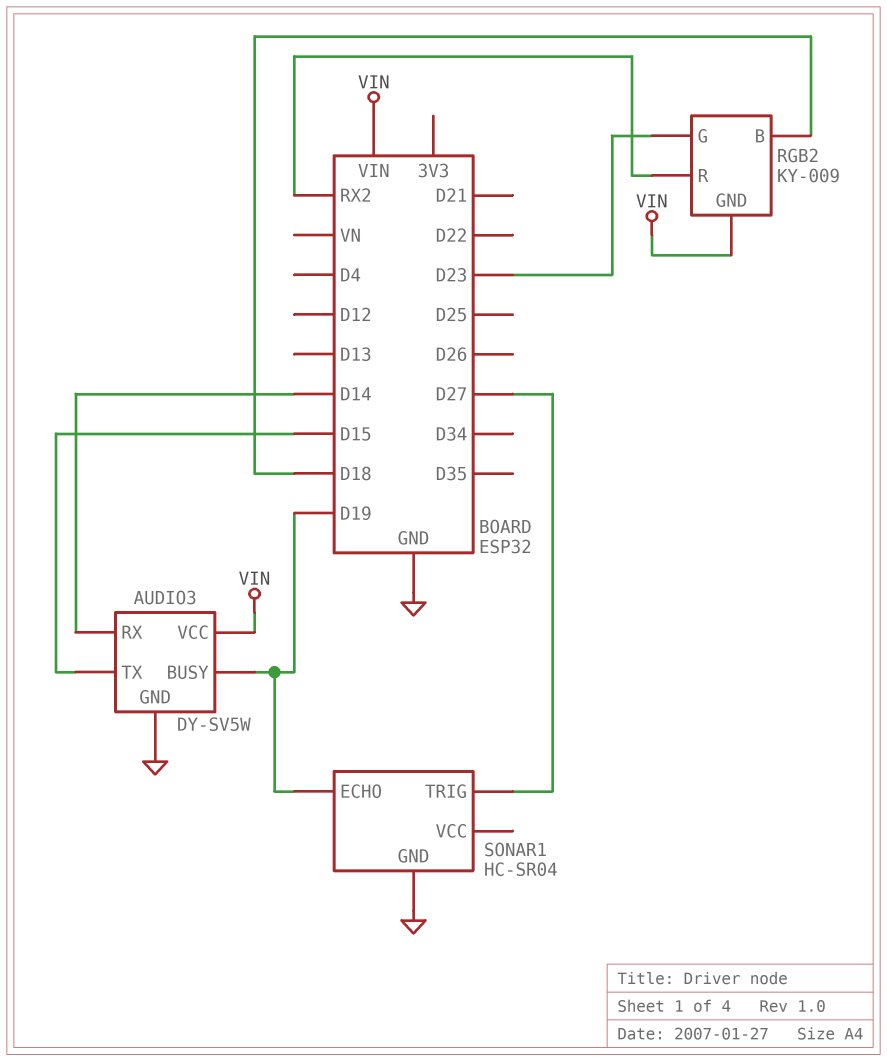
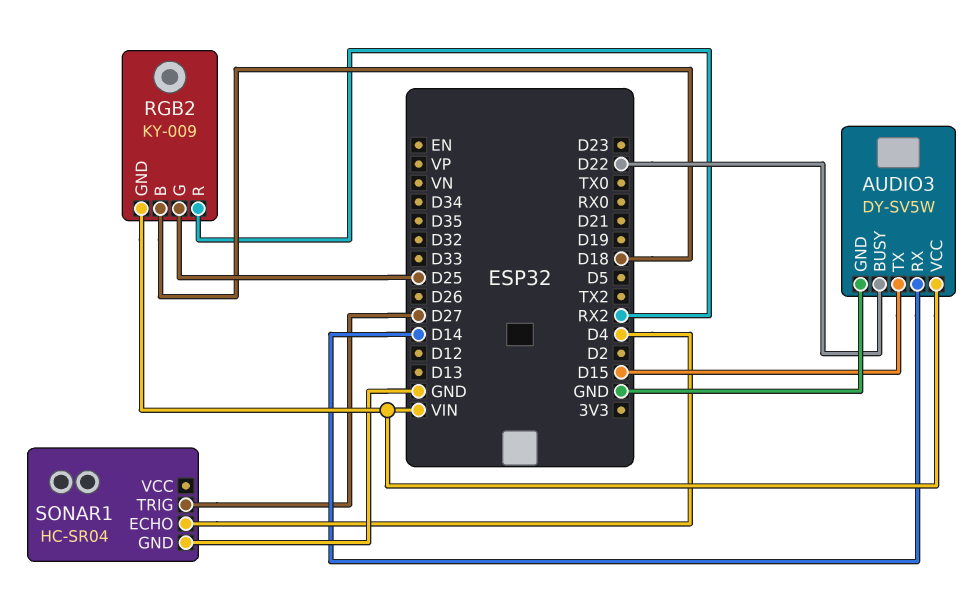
AUDIO3 pin BUSY: D19 -> D22
RGB2 pin G: D23 -> D25
SONAR1 pin ECHO: D19 -> D4

